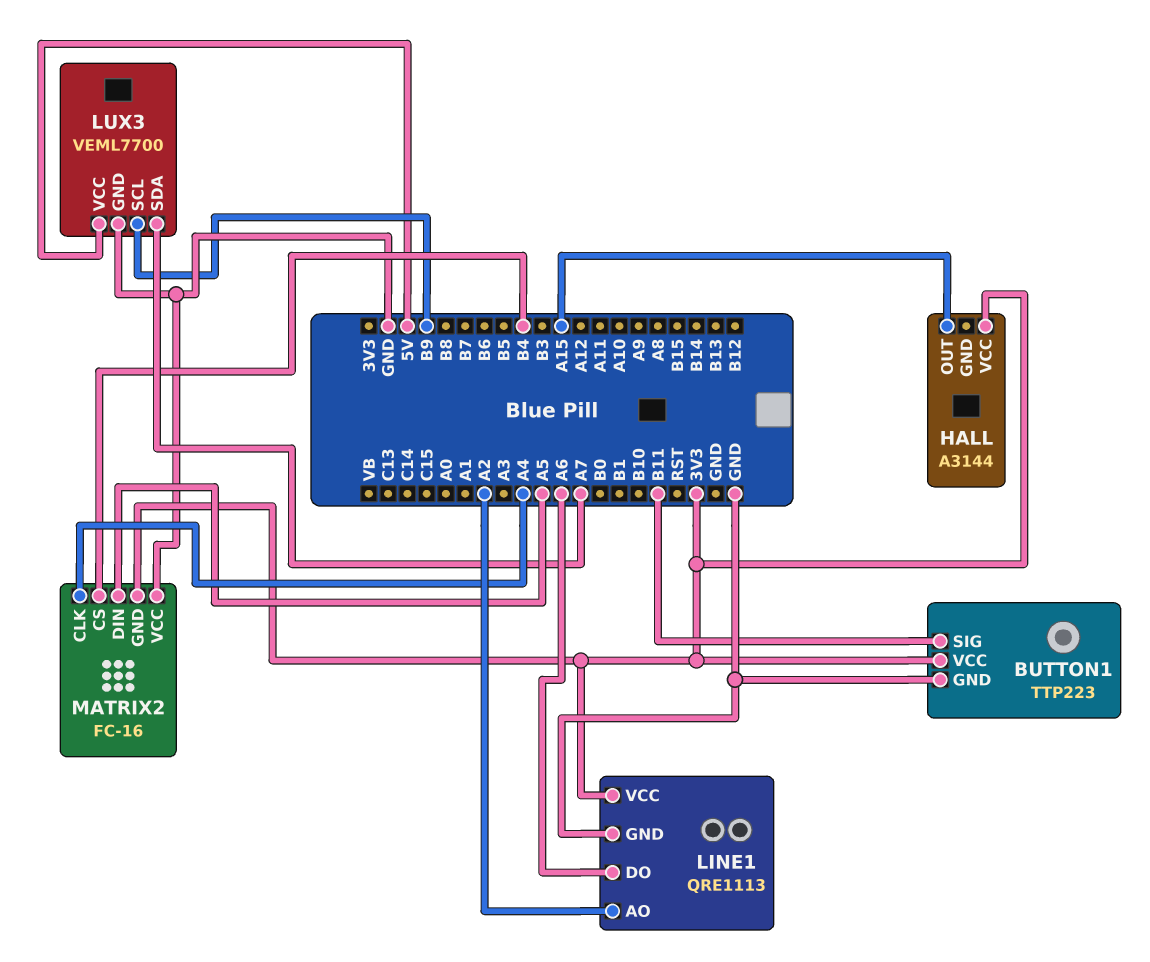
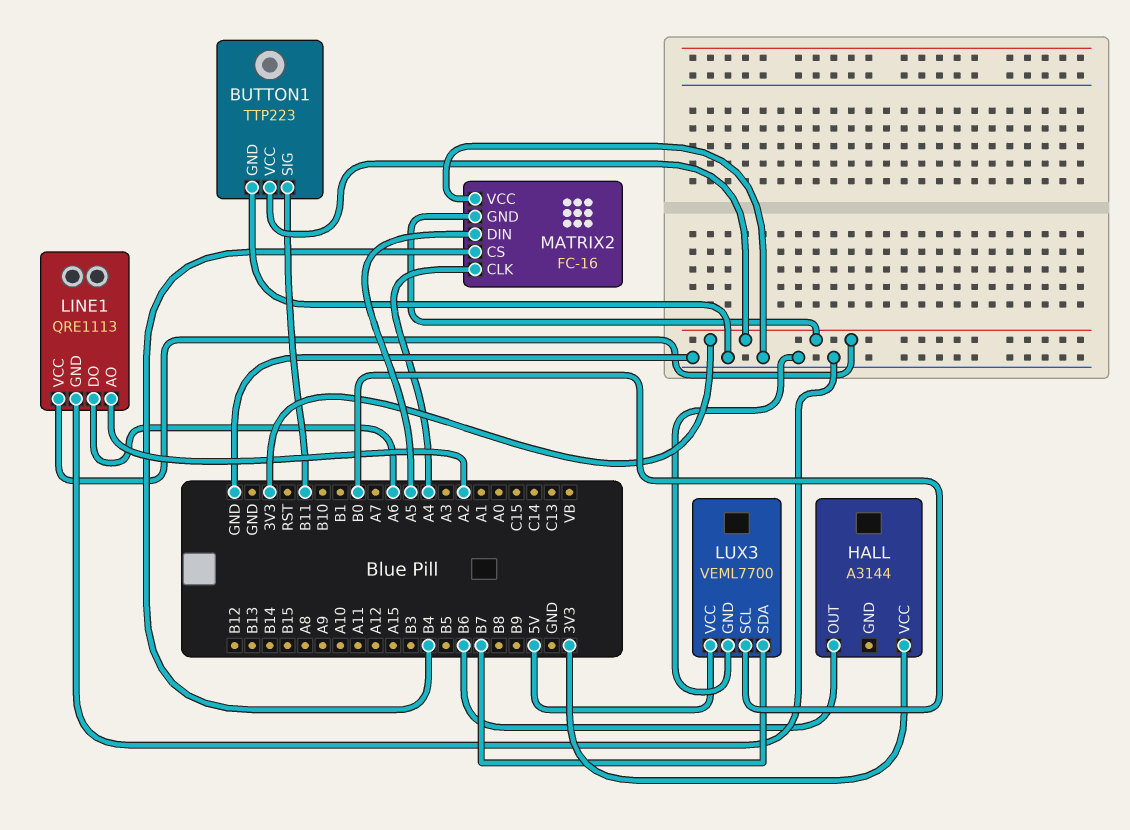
HALL pin OUT: A15 -> B6
LUX3 pin SCL: B9 -> B0
LUX3 pin SDA: A7 -> B7

